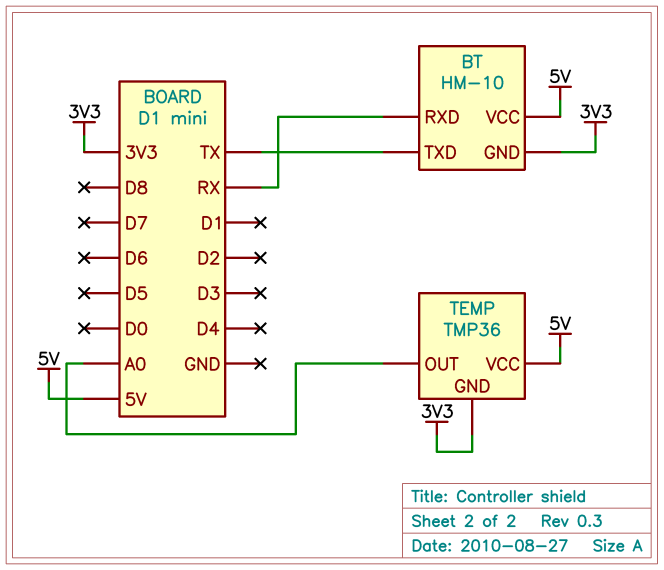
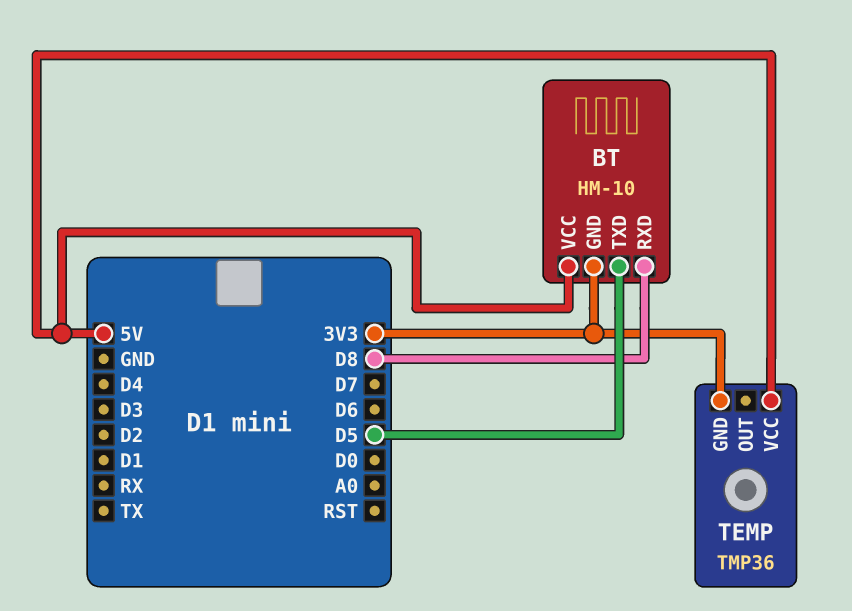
BT pin RXD: RX -> D8
BT pin TXD: TX -> D5
TEMP pin OUT: A0 -> none

